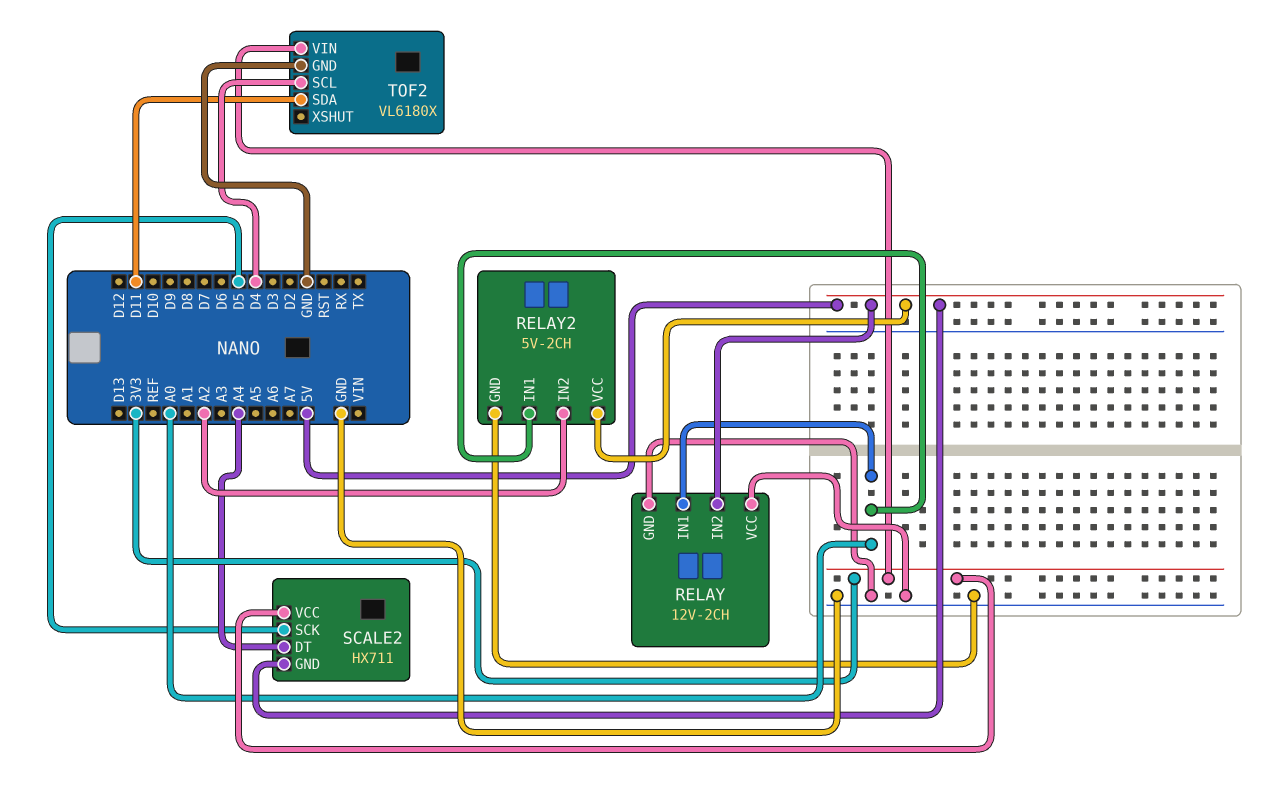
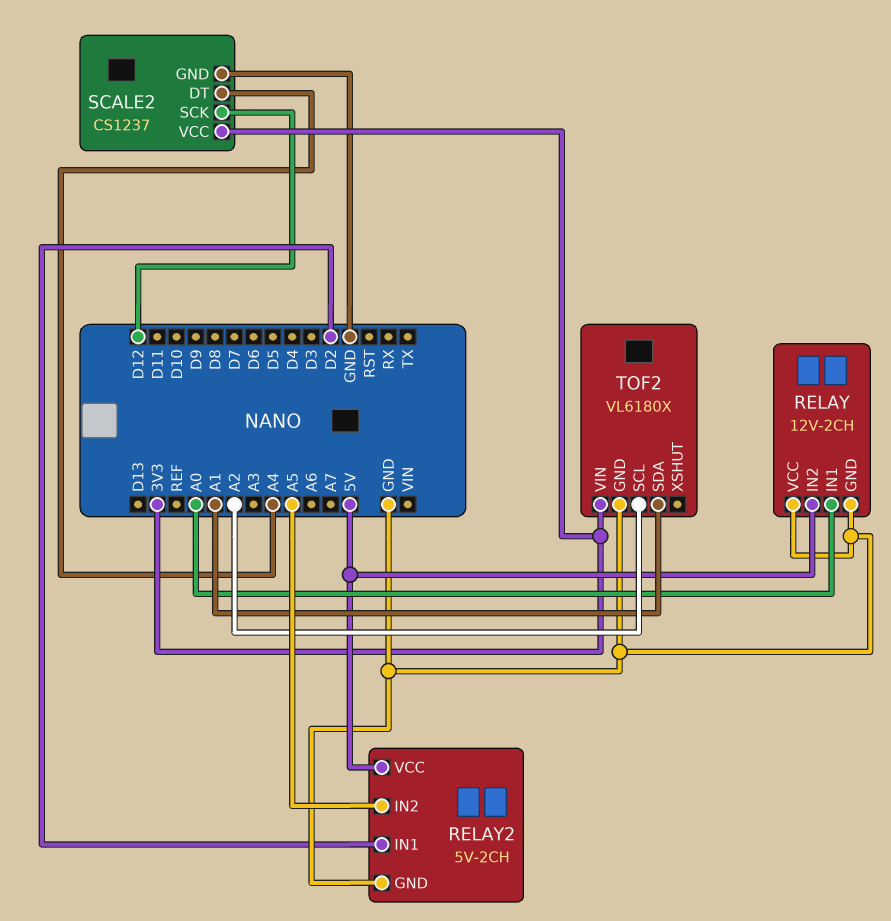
RELAY2 pin IN1: A0 -> D2
RELAY2 pin IN2: A2 -> A5
SCALE2: HX711 -> CS1237
SCALE2 pin GND: 5V -> GND
SCALE2 pin SCK: D5 -> D12
TOF2 pin SCL: D4 -> A2
TOF2 pin SDA: D11 -> A1

